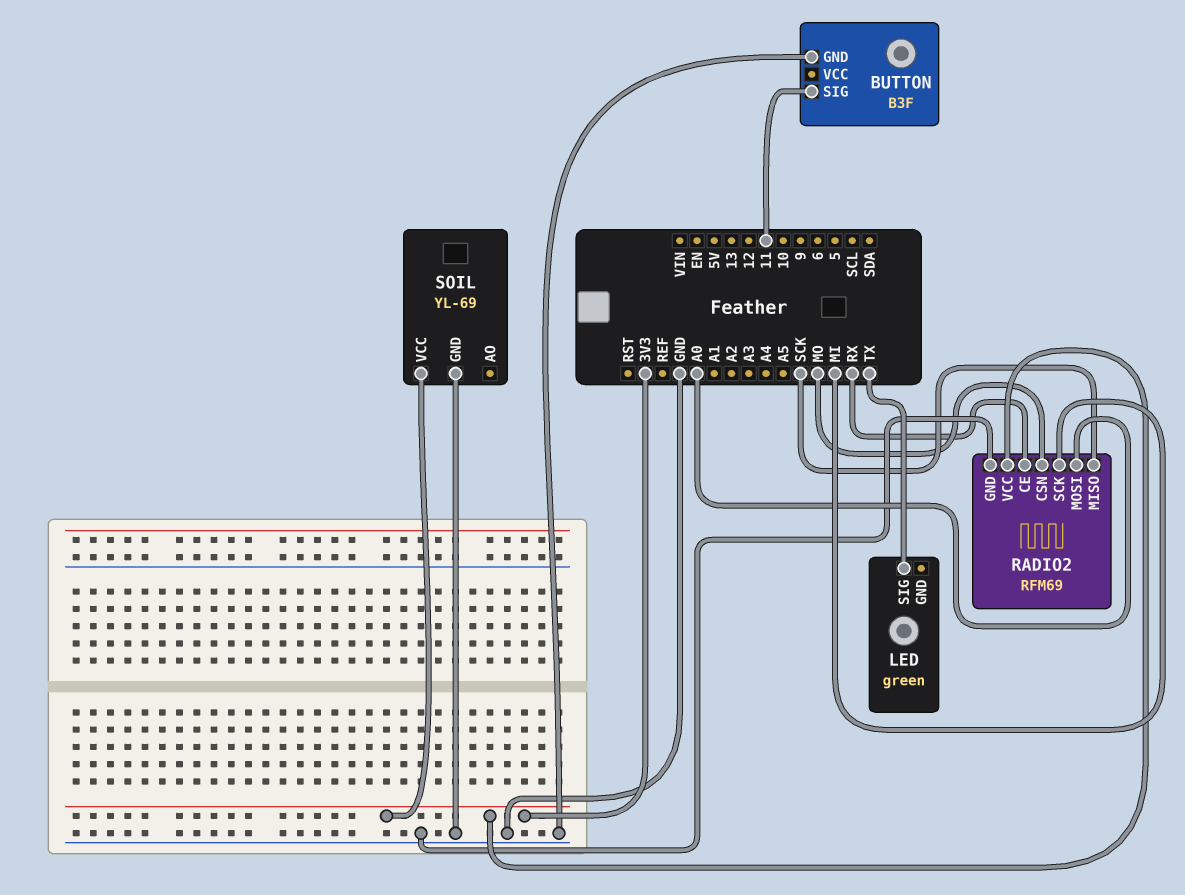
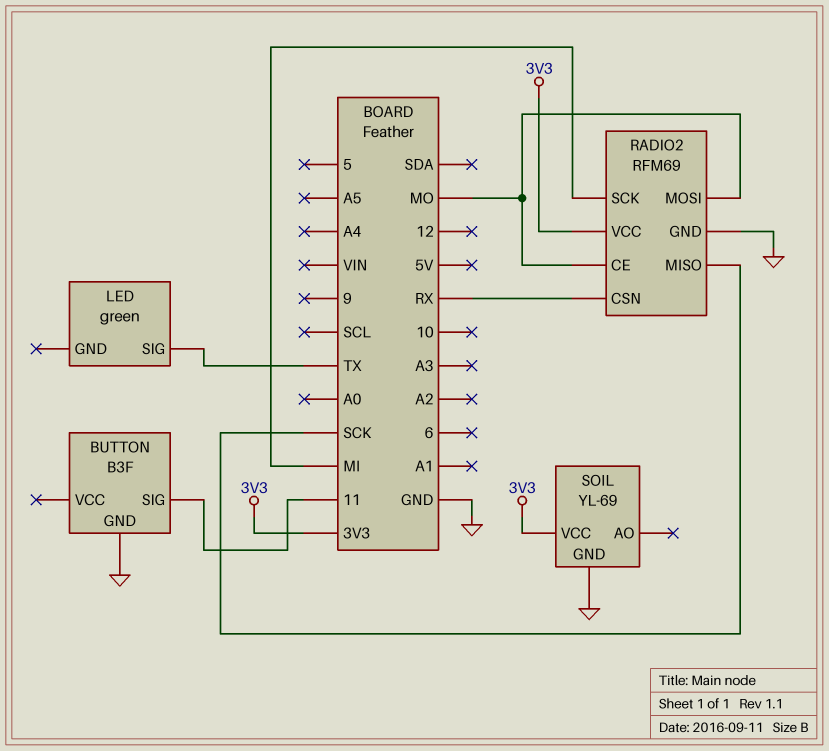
RADIO2 pin CE: RX -> MO
RADIO2 pin CSN: MO -> RX
RADIO2 pin MOSI: A0 -> MO

